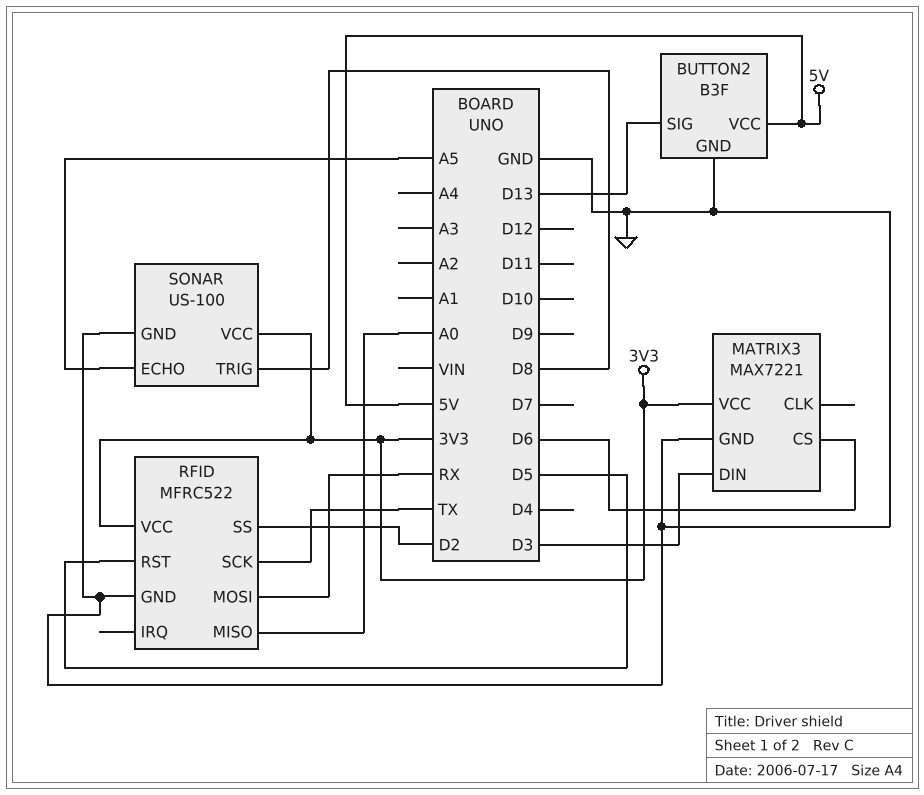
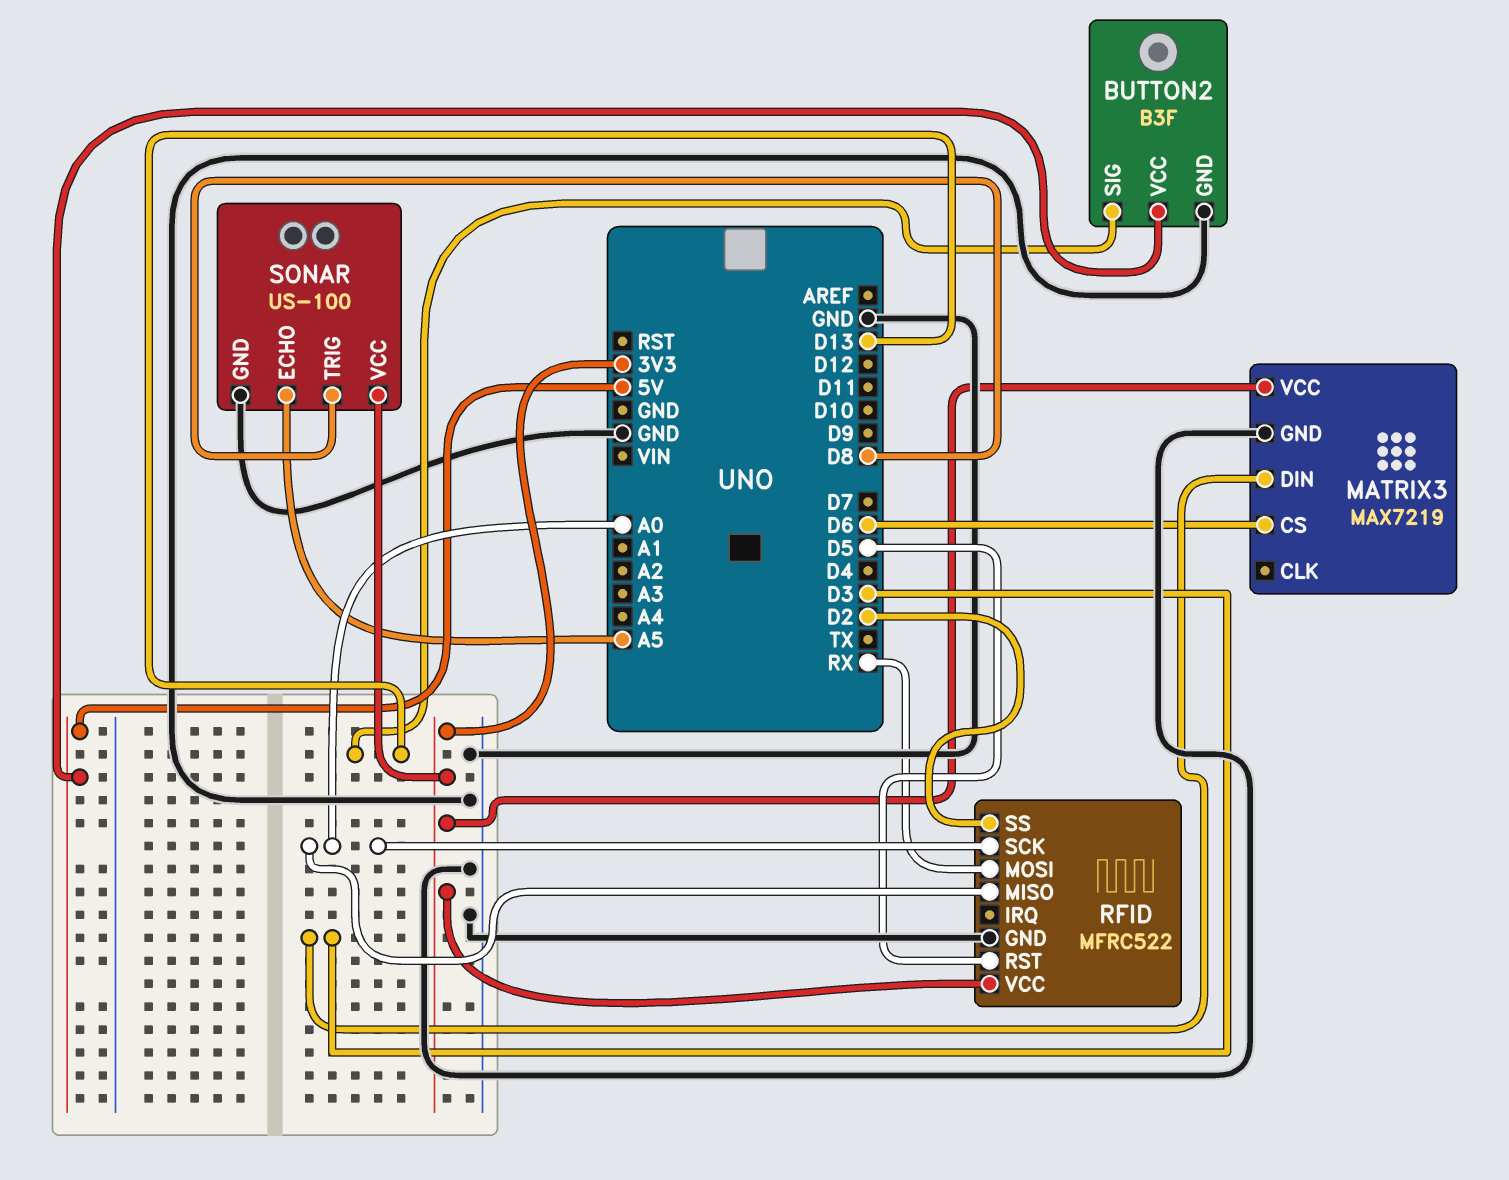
MATRIX3: MAX7221 -> MAX7219
RFID pin SCK: TX -> A0

